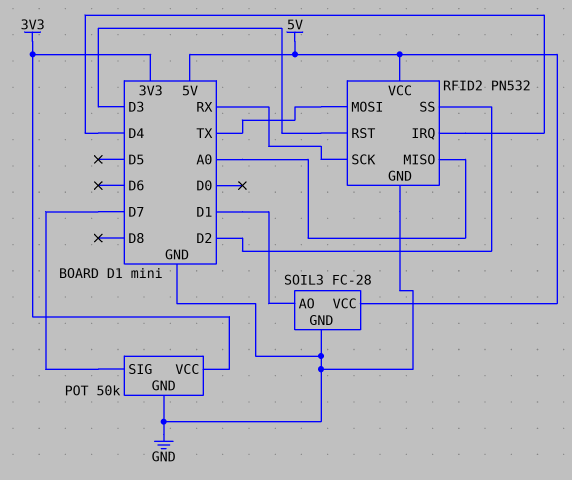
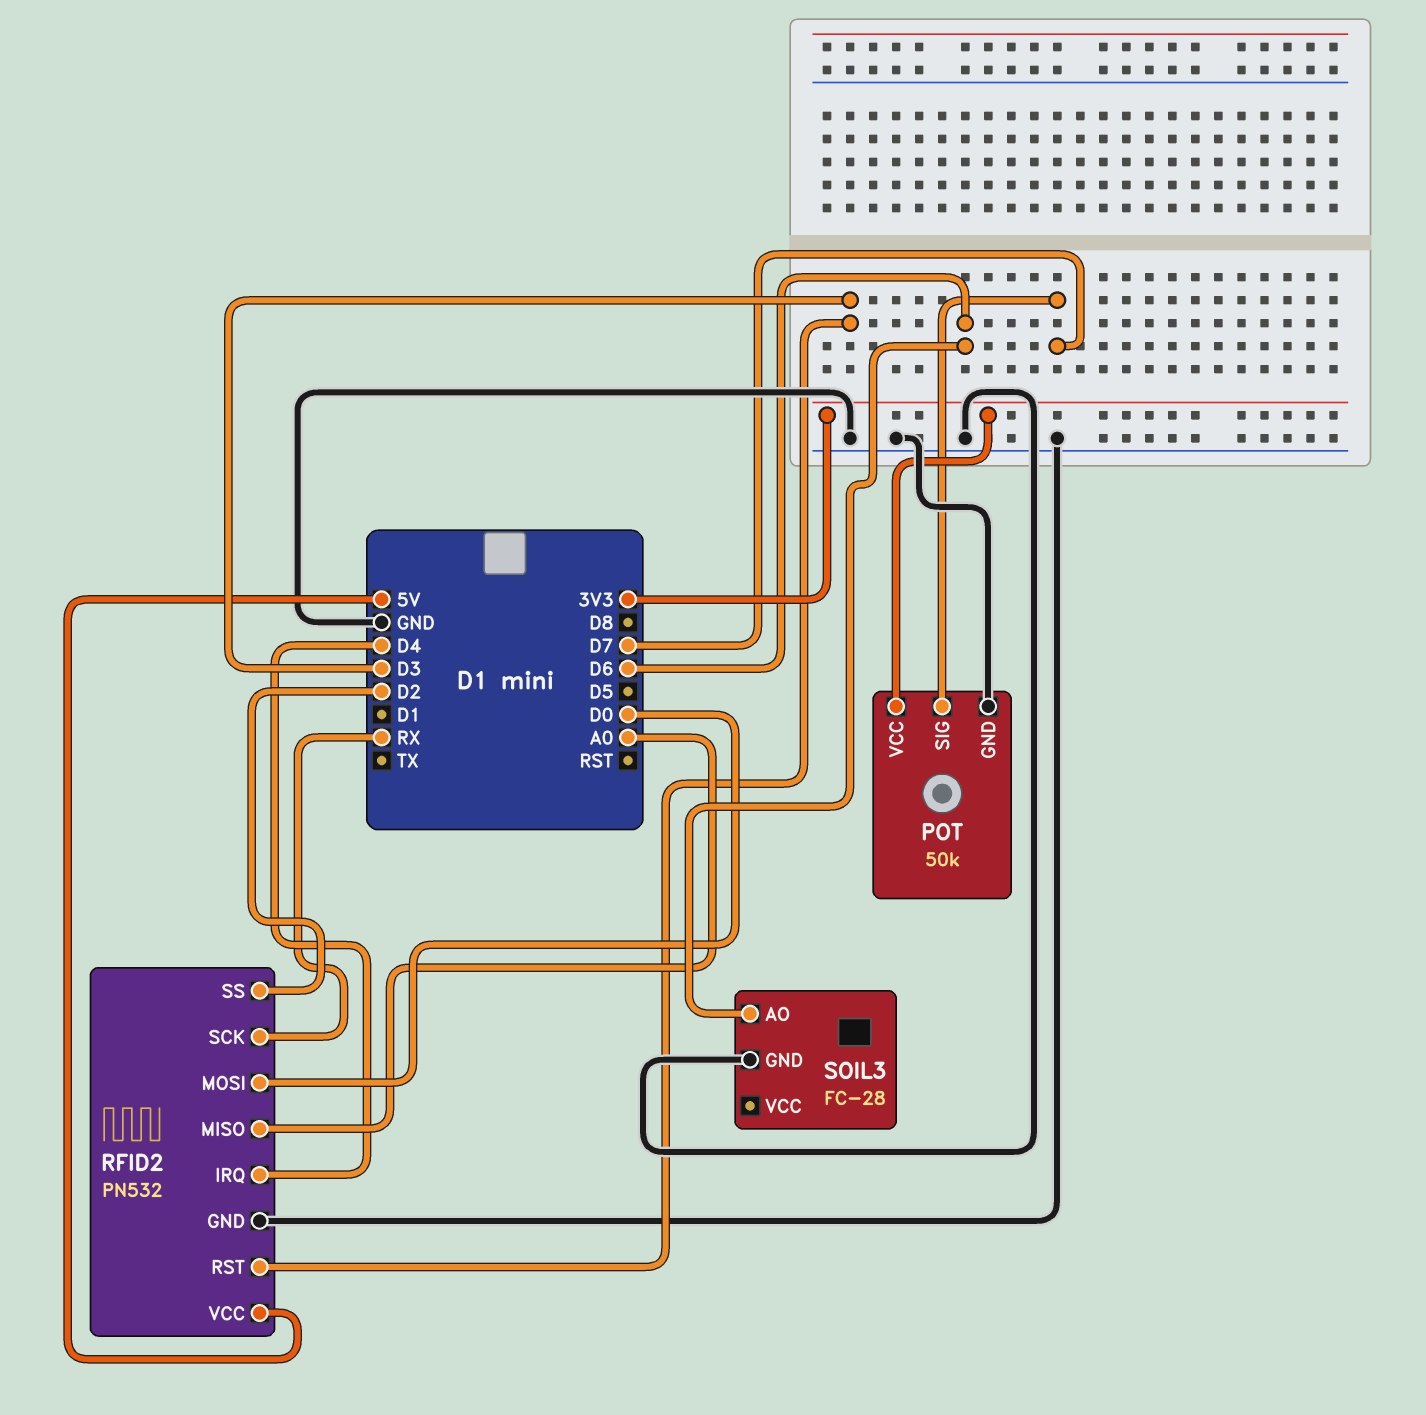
RFID2 pin MOSI: TX -> D0
SOIL3 pin AO: D1 -> D6
SOIL3 pin VCC: 5V -> none

